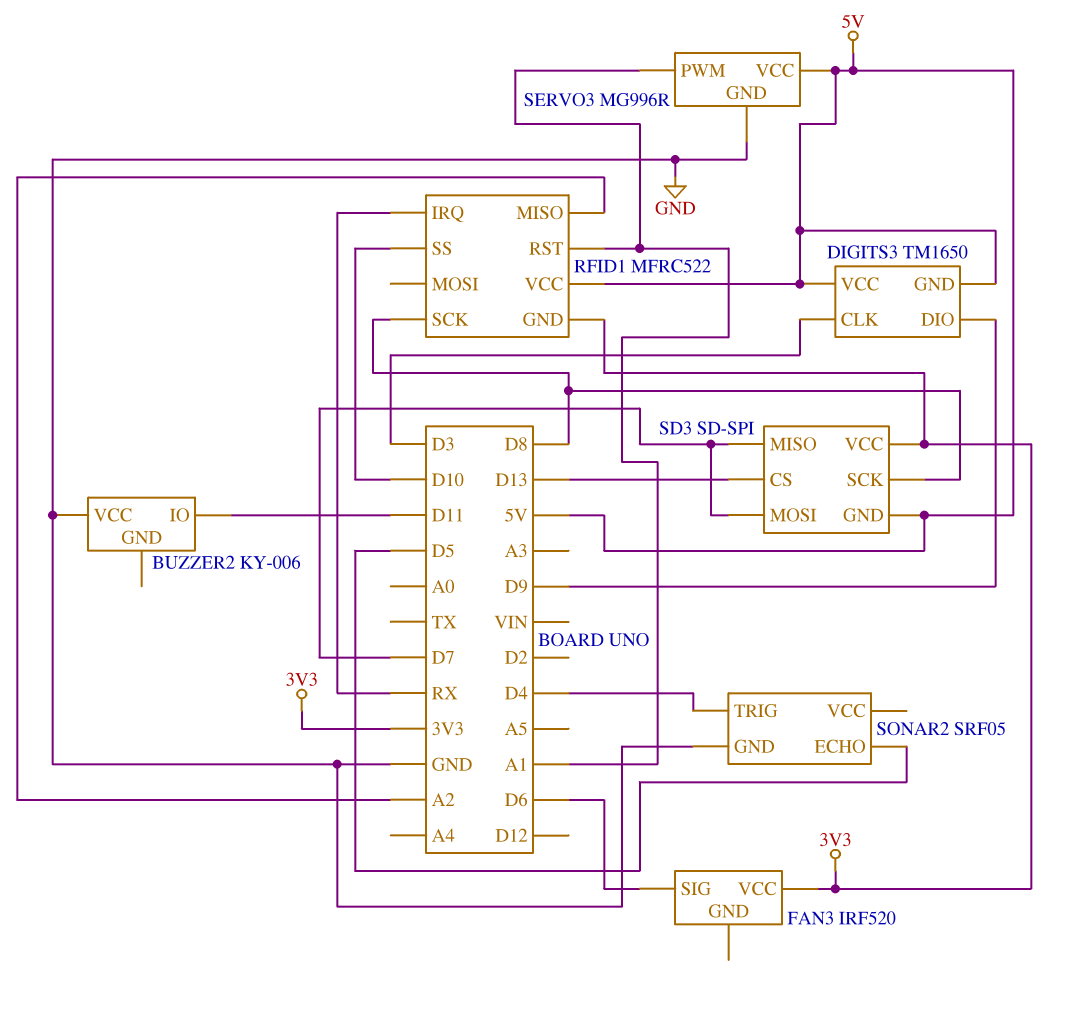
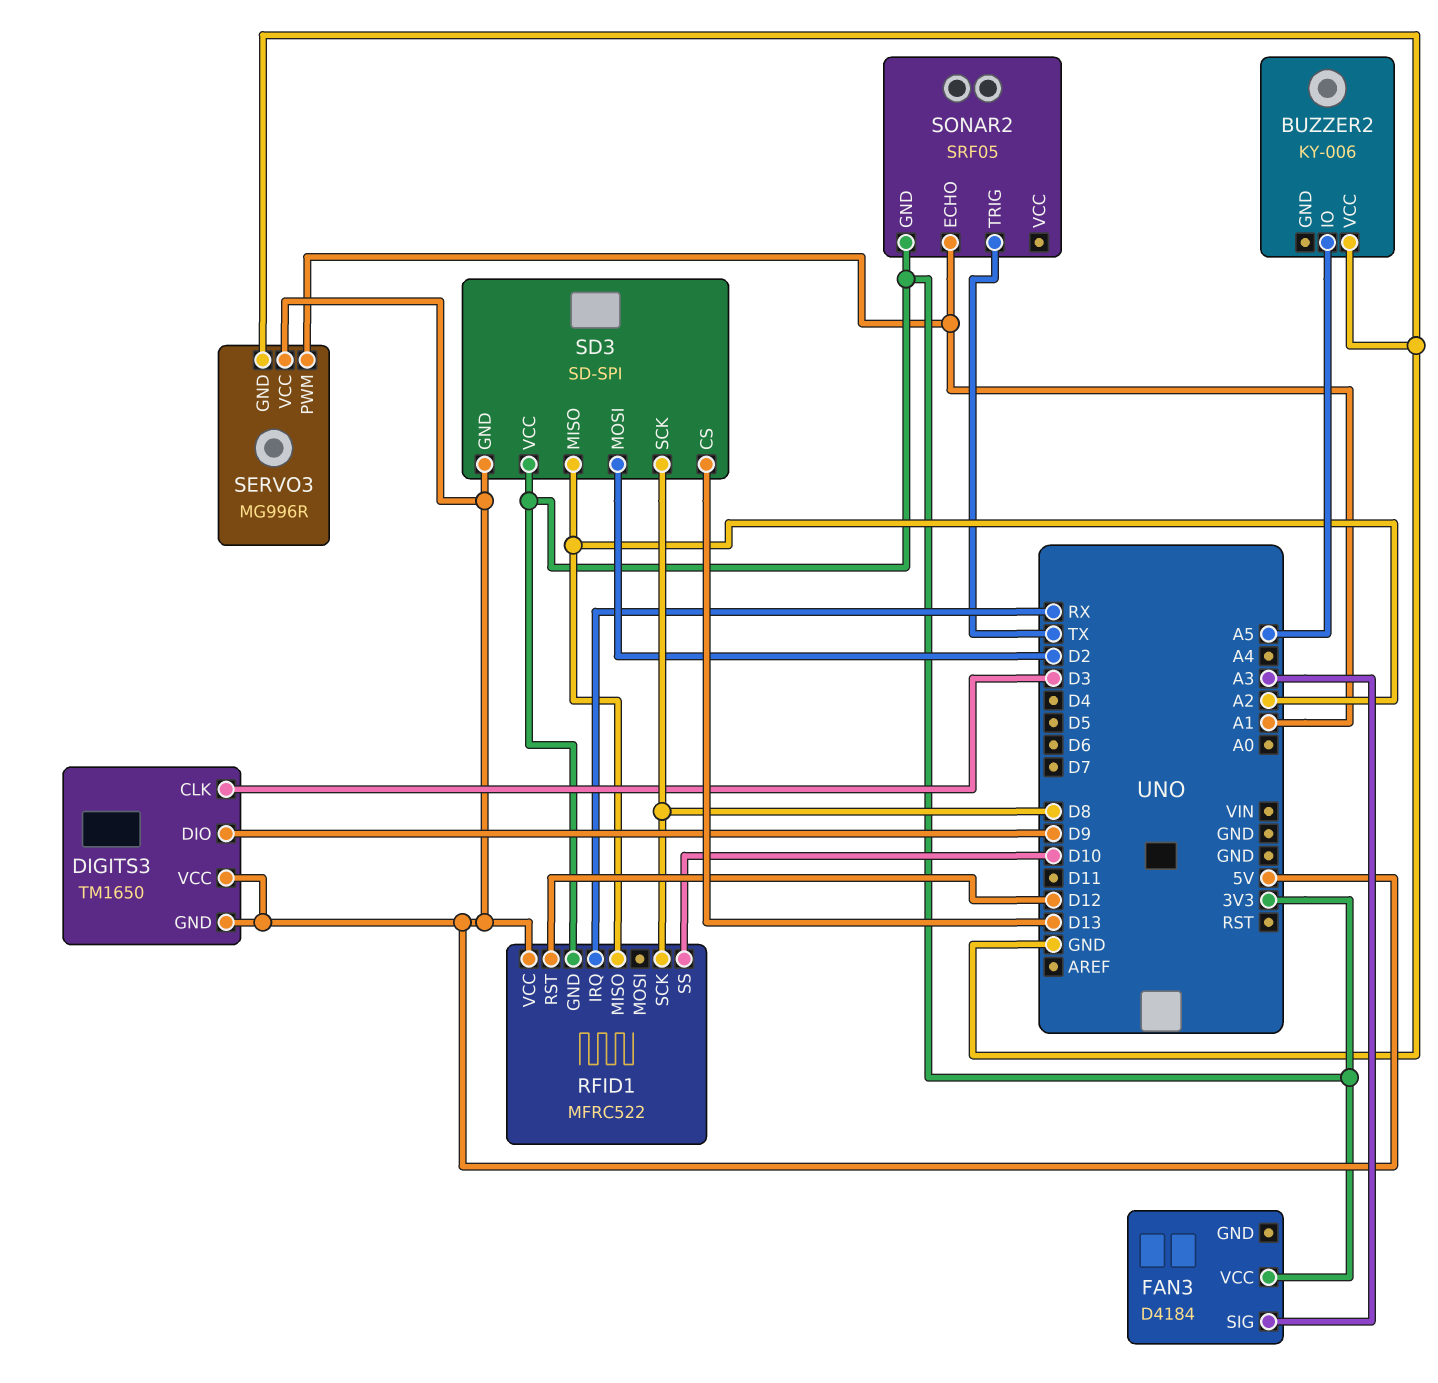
BUZZER2 pin IO: D11 -> A5
FAN3: IRF520 -> D4184
FAN3 pin SIG: D6 -> A3
RFID1 pin RST: A1 -> D12
SD3 pin MISO: D7 -> A2
SD3 pin MOSI: D7 -> D2
SONAR2 pin ECHO: D5 -> A1
SONAR2 pin GND: GND -> 3V3
SONAR2 pin TRIG: D4 -> TX

